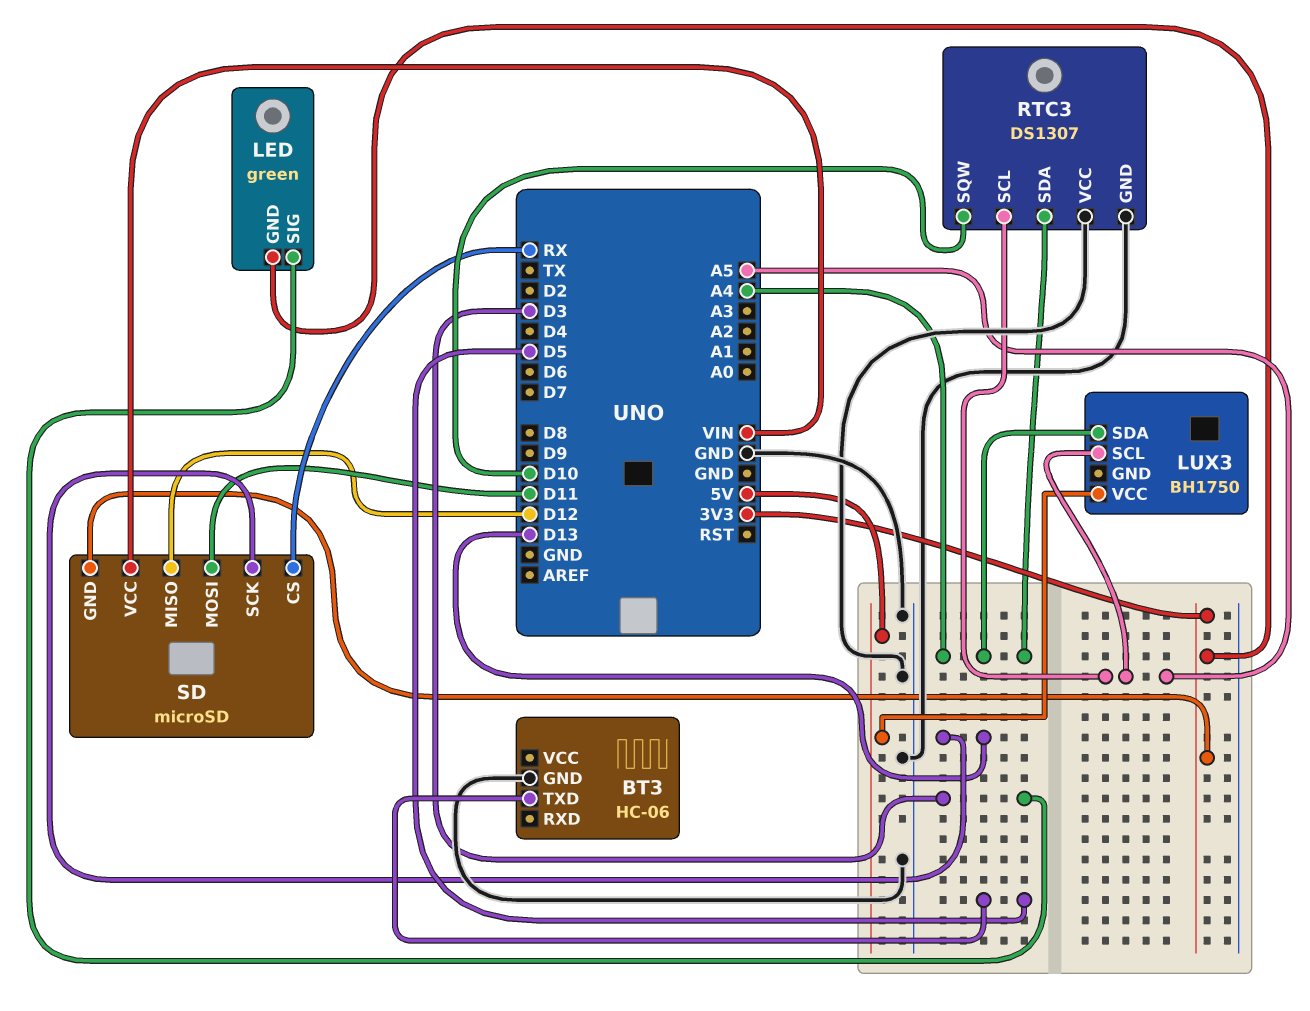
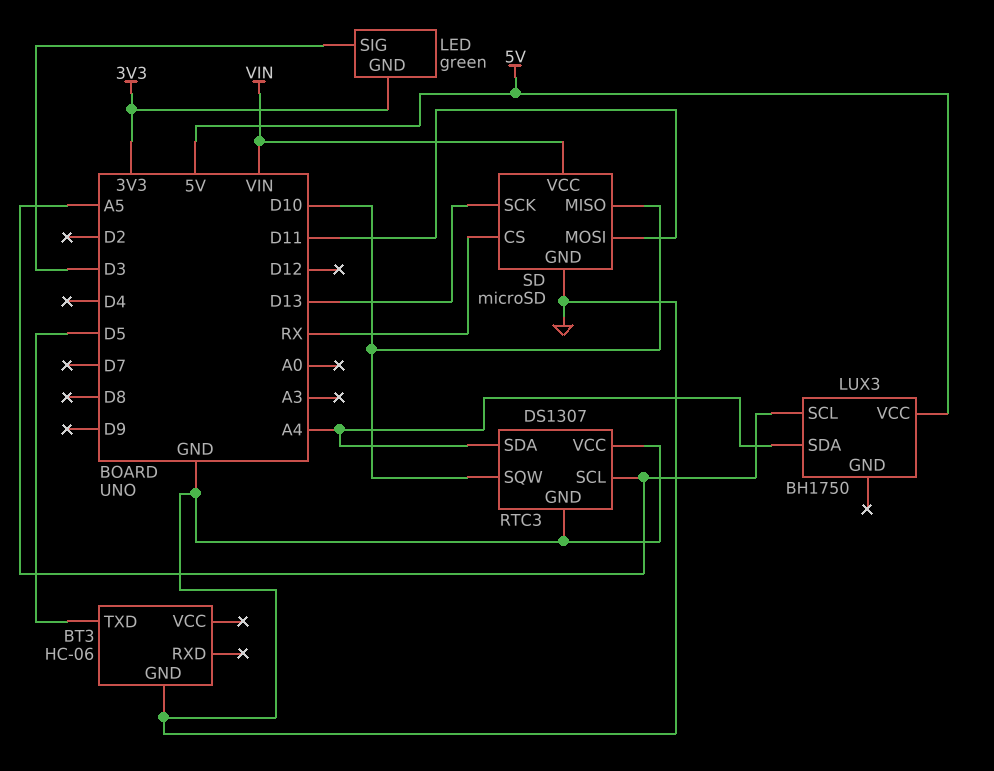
SD pin GND: 3V3 -> GND
SD pin MISO: D12 -> D10

